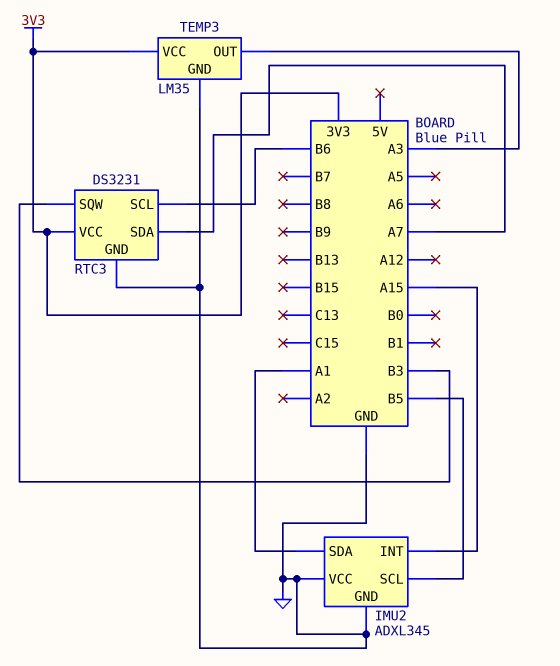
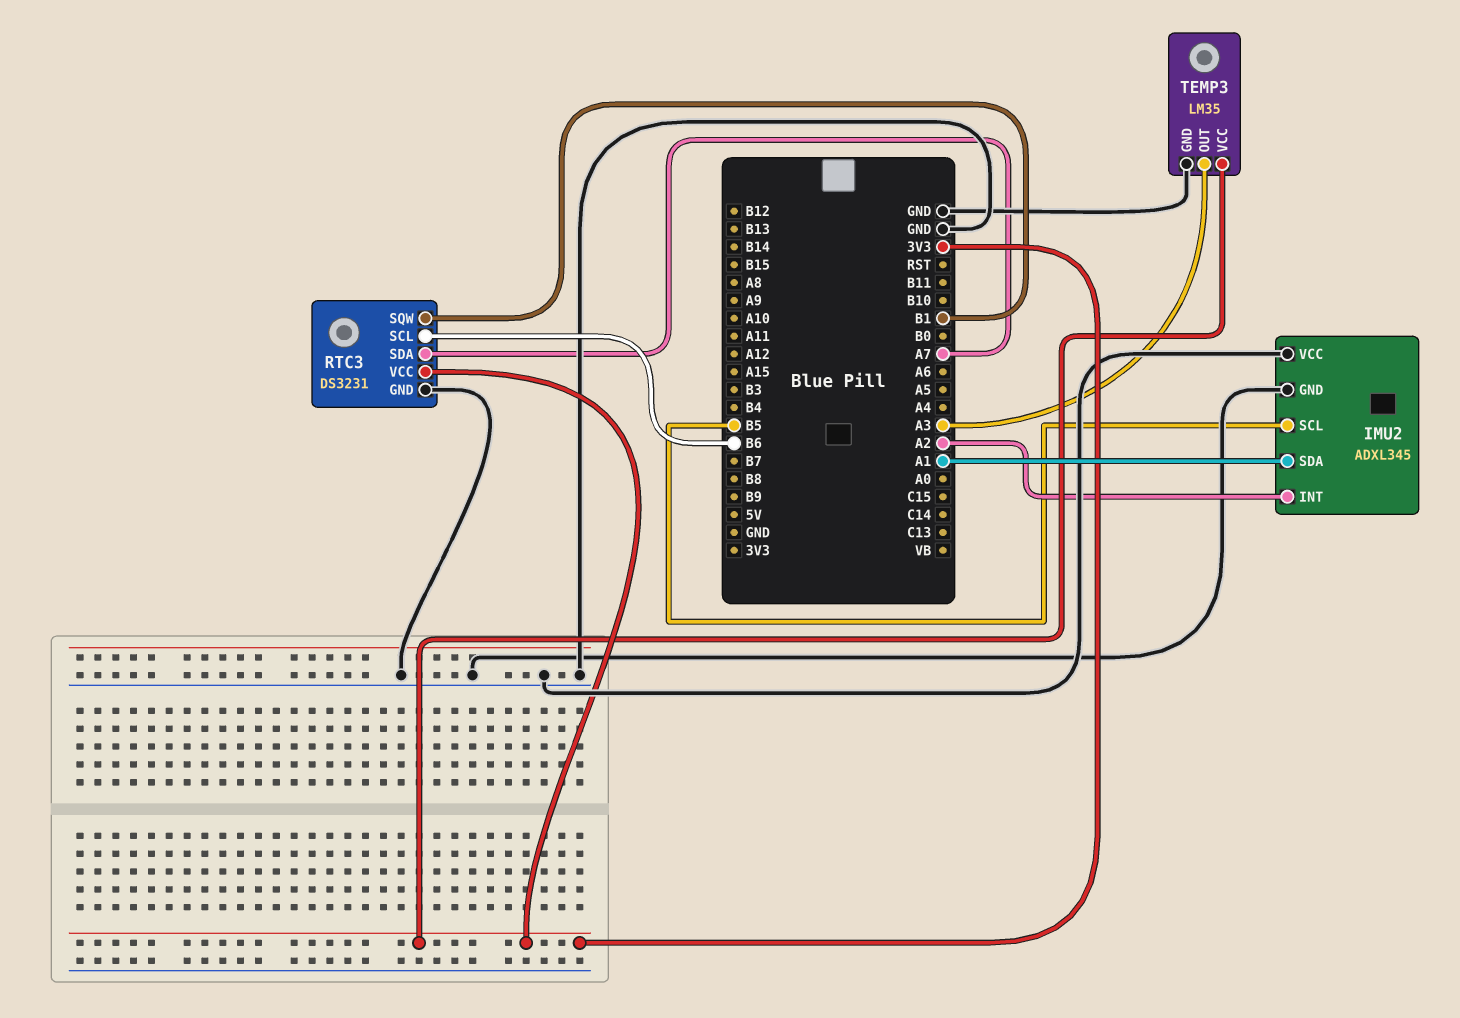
IMU2 pin INT: A15 -> A2
RTC3 pin SQW: B3 -> B1

